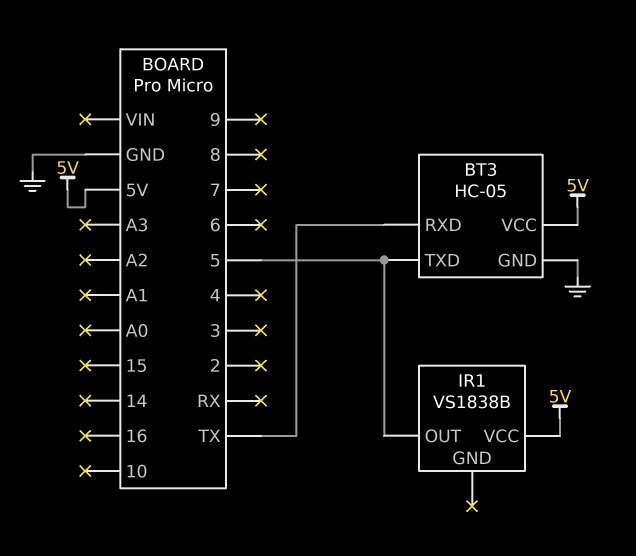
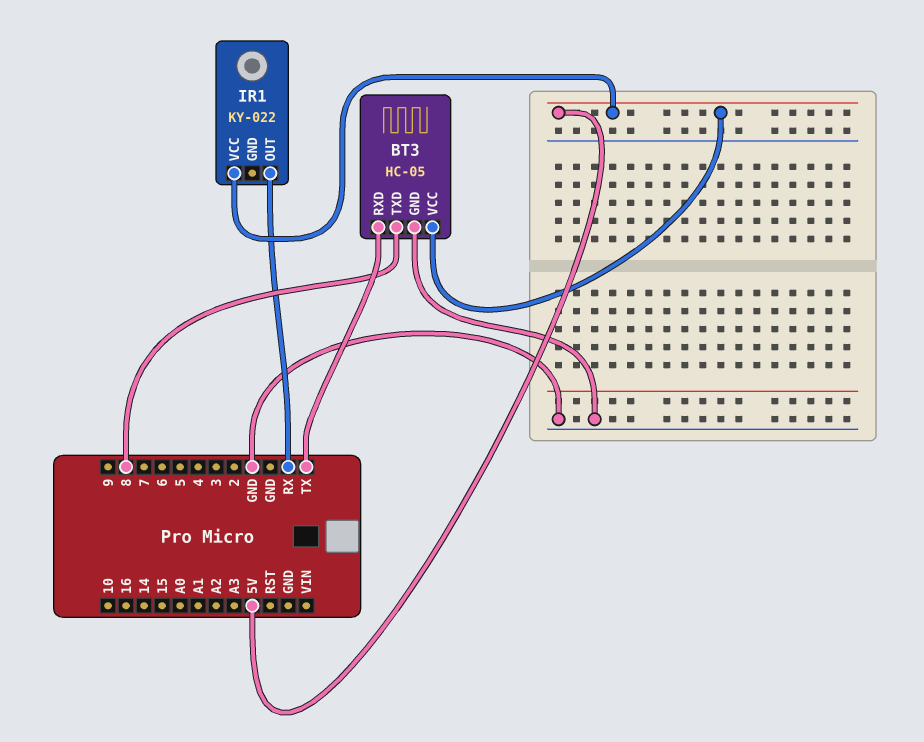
BT3 pin TXD: 5 -> 8
IR1: VS1838B -> KY-022
IR1 pin OUT: 5 -> RX

